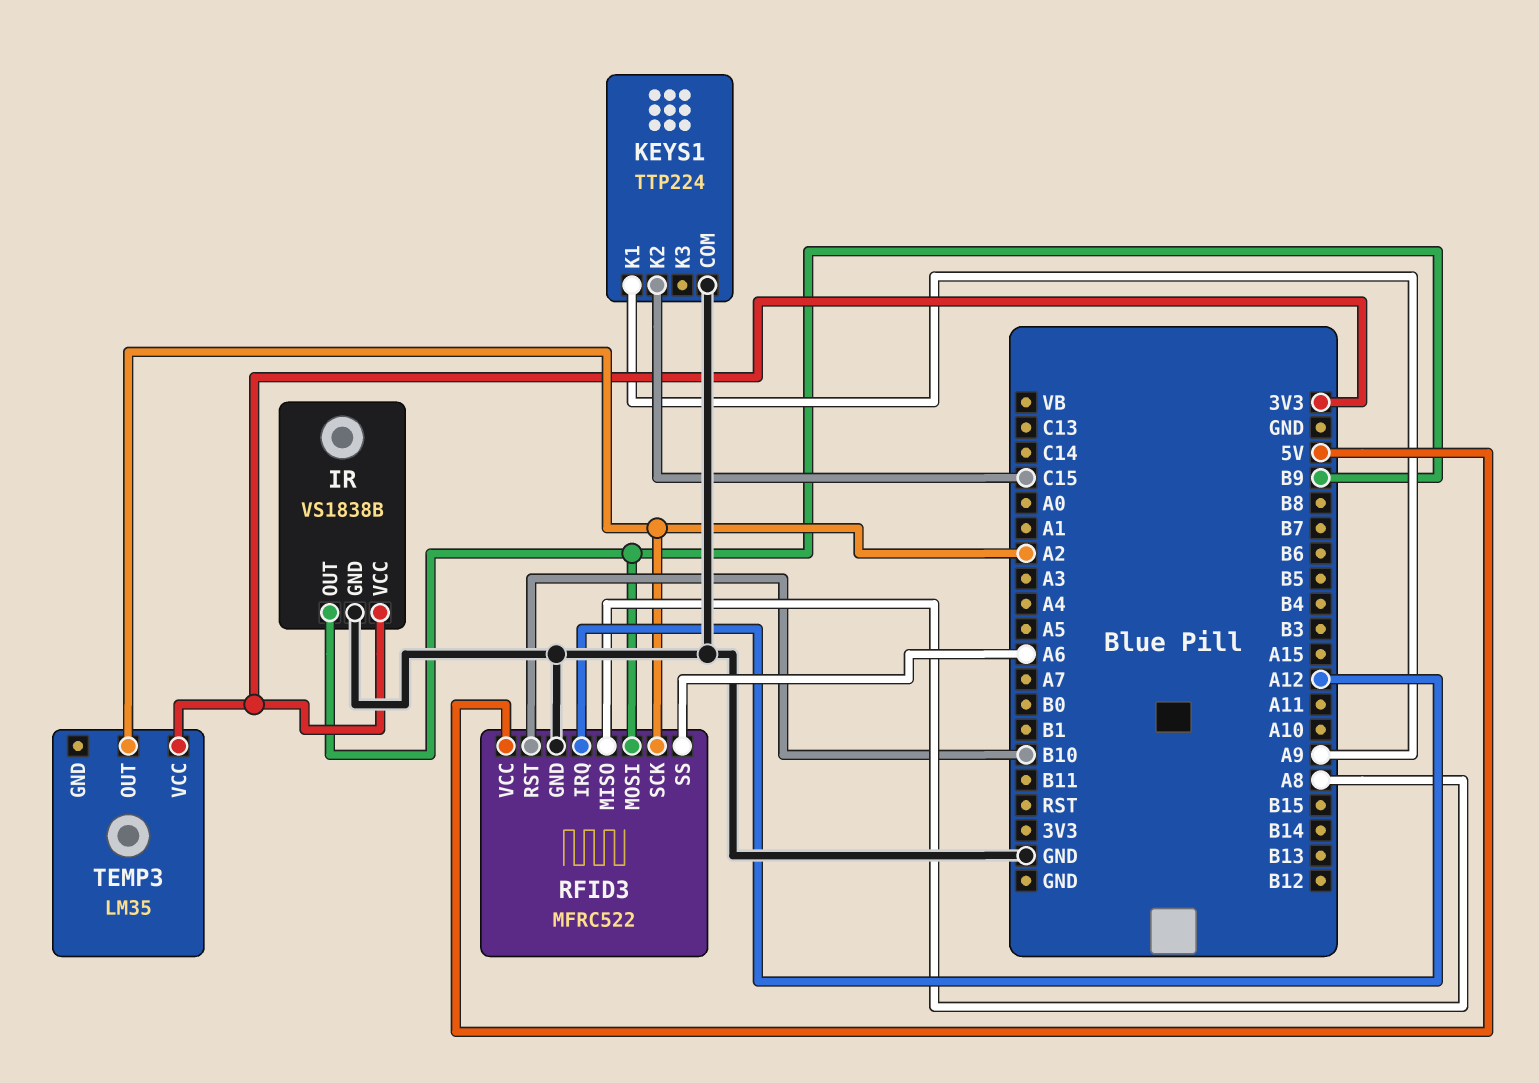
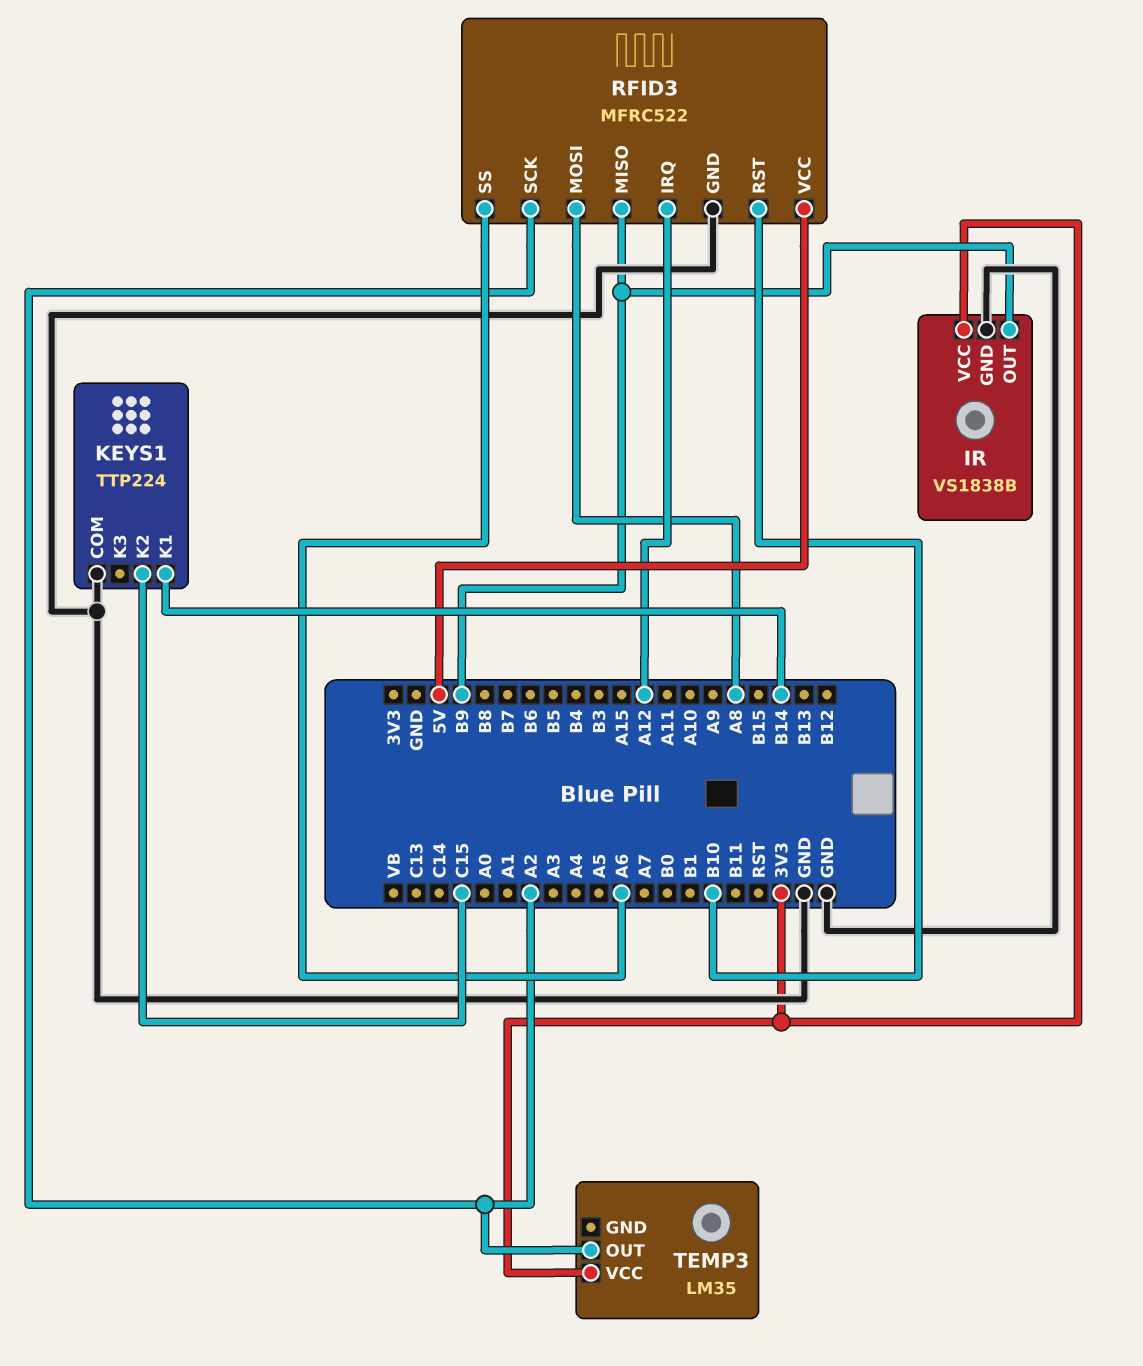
KEYS1 pin K1: A9 -> B14
RFID3 pin MISO: A8 -> B9
RFID3 pin MOSI: B9 -> A8

